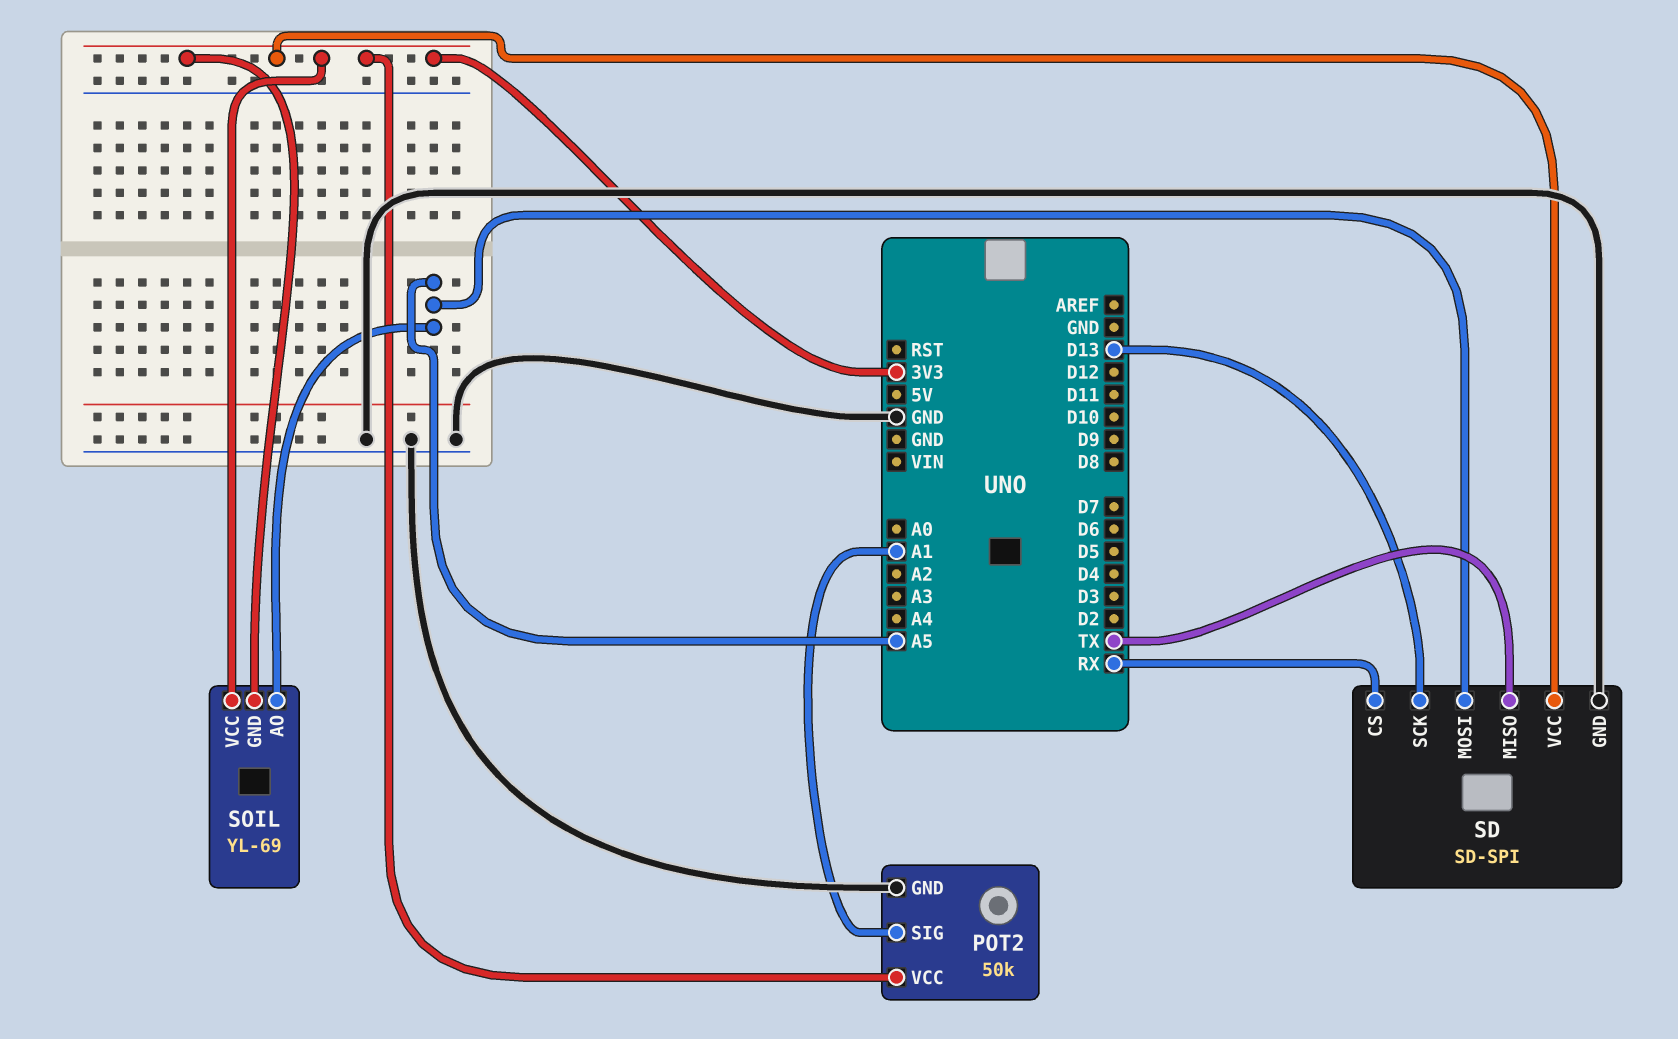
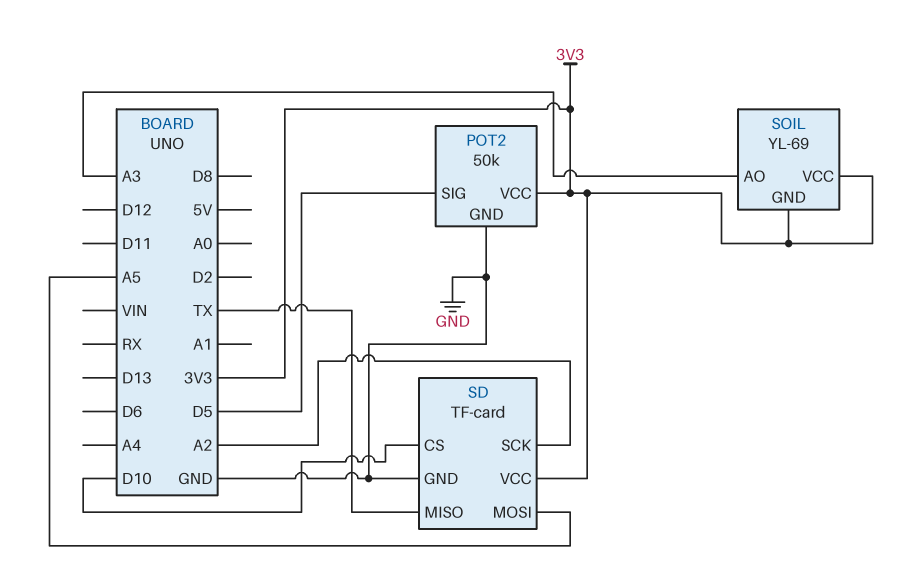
POT2 pin SIG: A1 -> D5
SD: SD-SPI -> TF-card
SD pin CS: RX -> D10
SD pin SCK: D13 -> A2
SOIL pin AO: A5 -> A3

